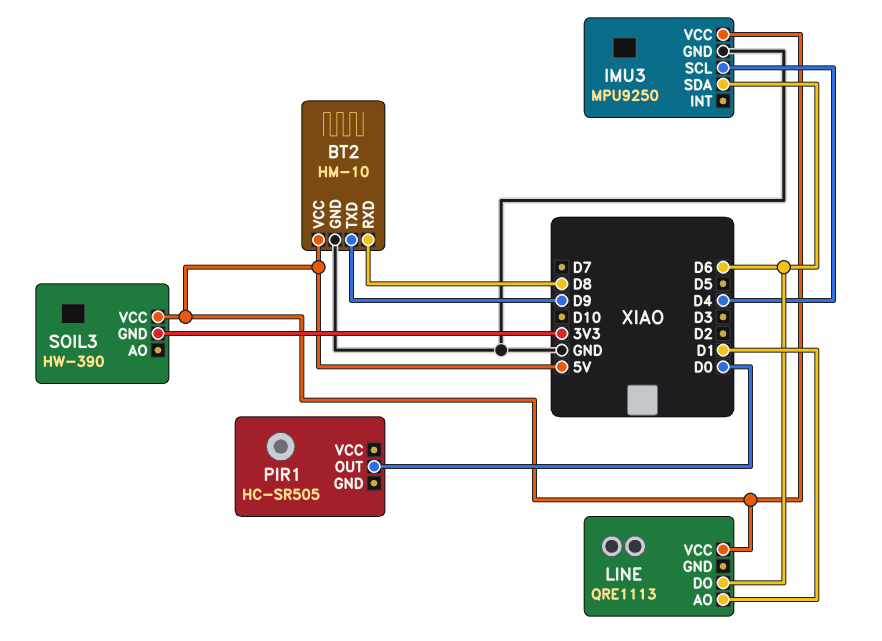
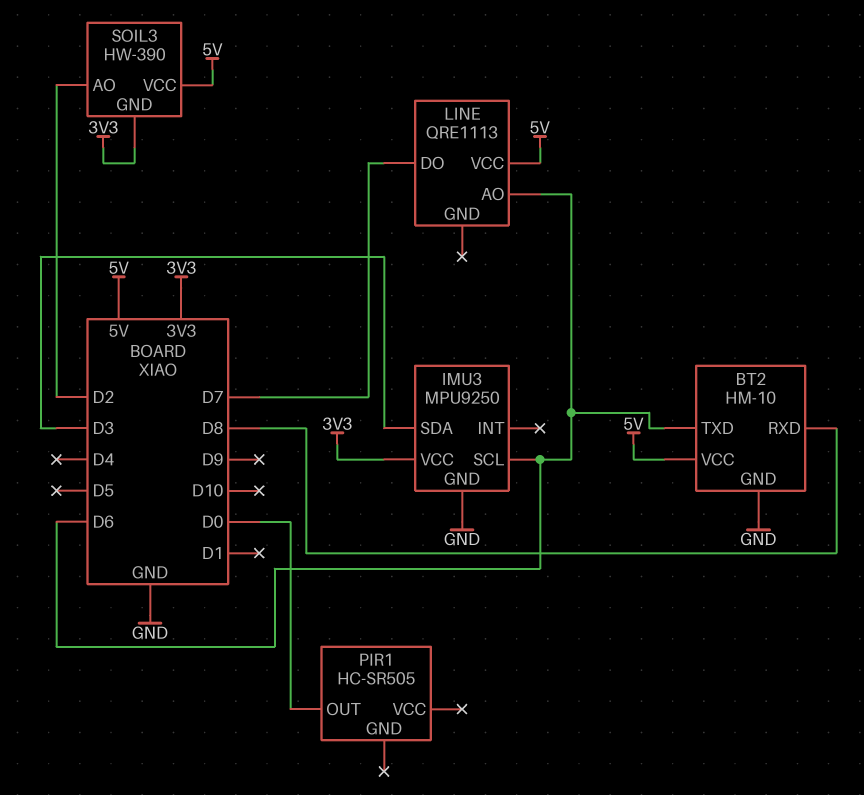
BT2 pin TXD: D9 -> D6
IMU3 pin SCL: D4 -> D6
IMU3 pin SDA: D6 -> D3
IMU3 pin VCC: 5V -> 3V3
LINE pin AO: D1 -> D6
LINE pin DO: D6 -> D7
SOIL3 pin AO: none -> D2

